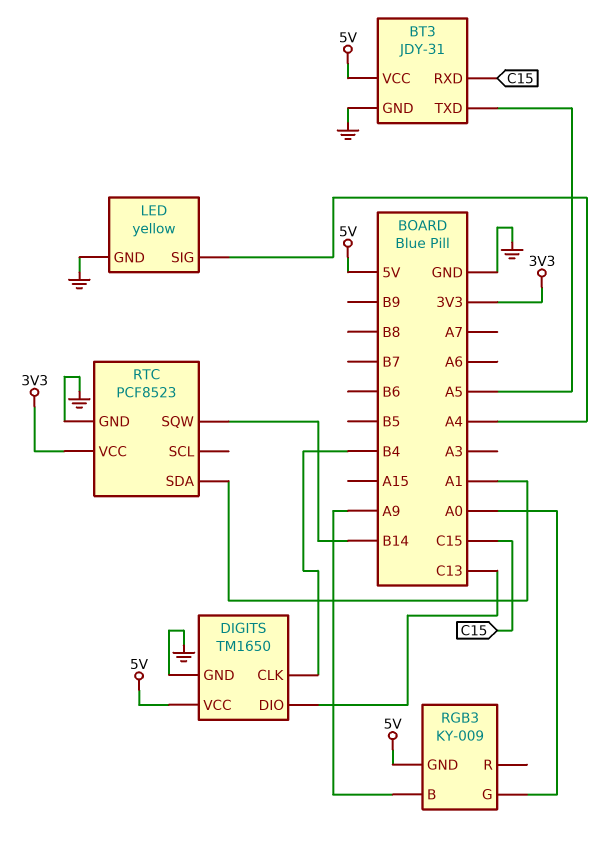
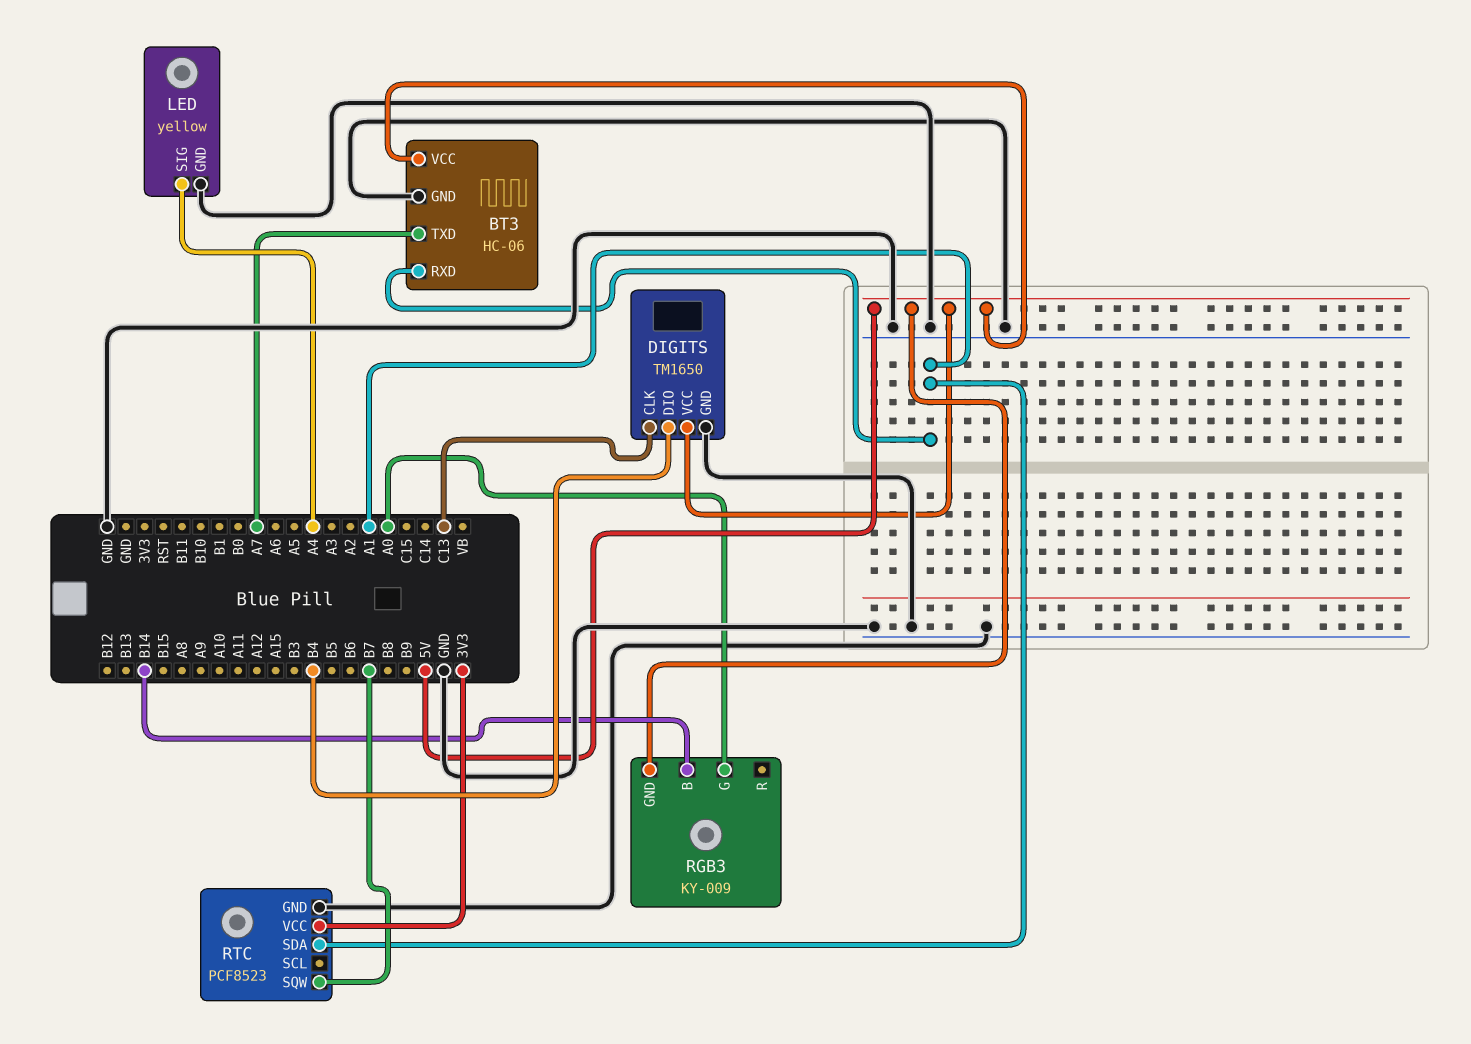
BT3: JDY-31 -> HC-06
BT3 pin RXD: C15 -> A1
BT3 pin TXD: A5 -> A7
DIGITS pin CLK: B4 -> C13
DIGITS pin DIO: C13 -> B4
RGB3 pin B: A9 -> B14
RTC pin SQW: B14 -> B7

